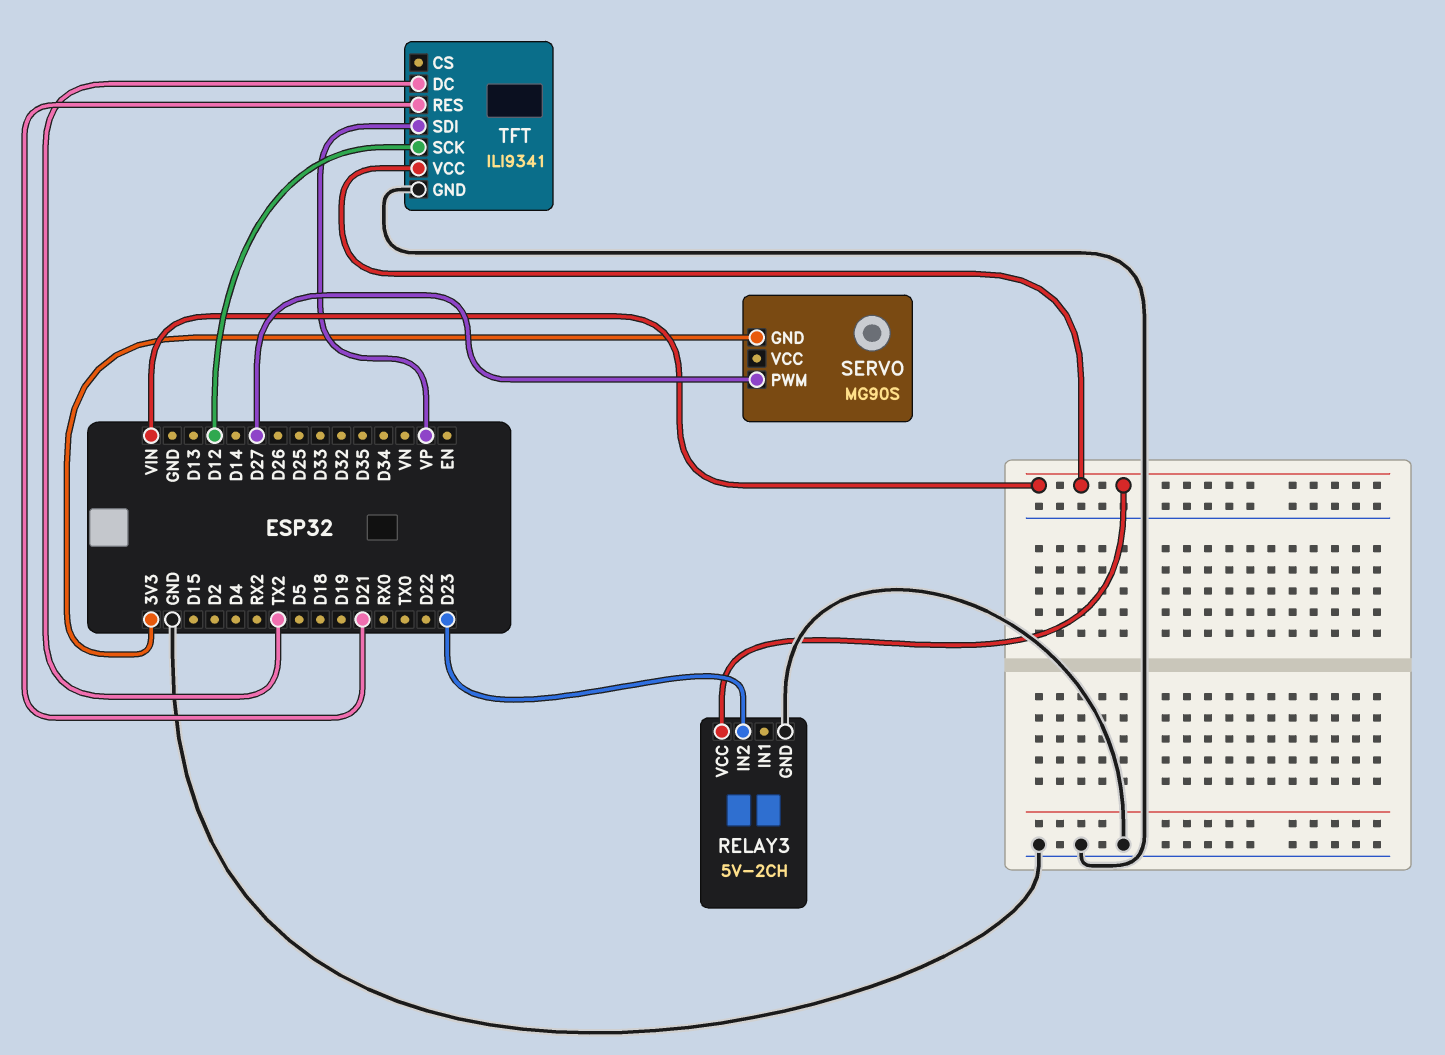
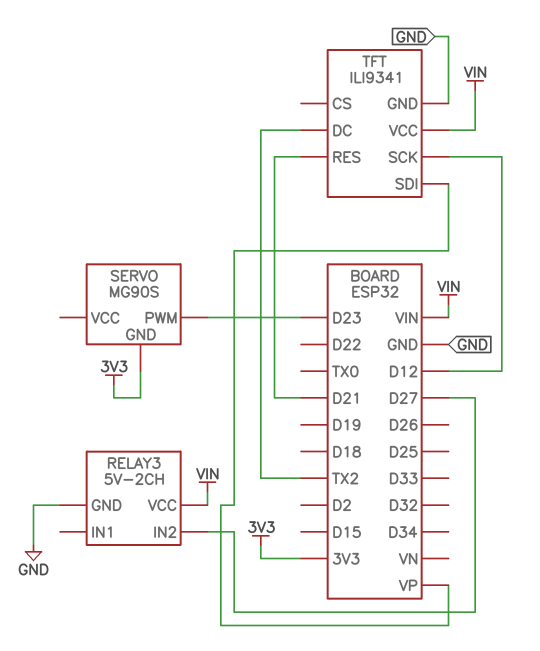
RELAY3 pin IN2: D23 -> D27
SERVO pin PWM: D27 -> D23

